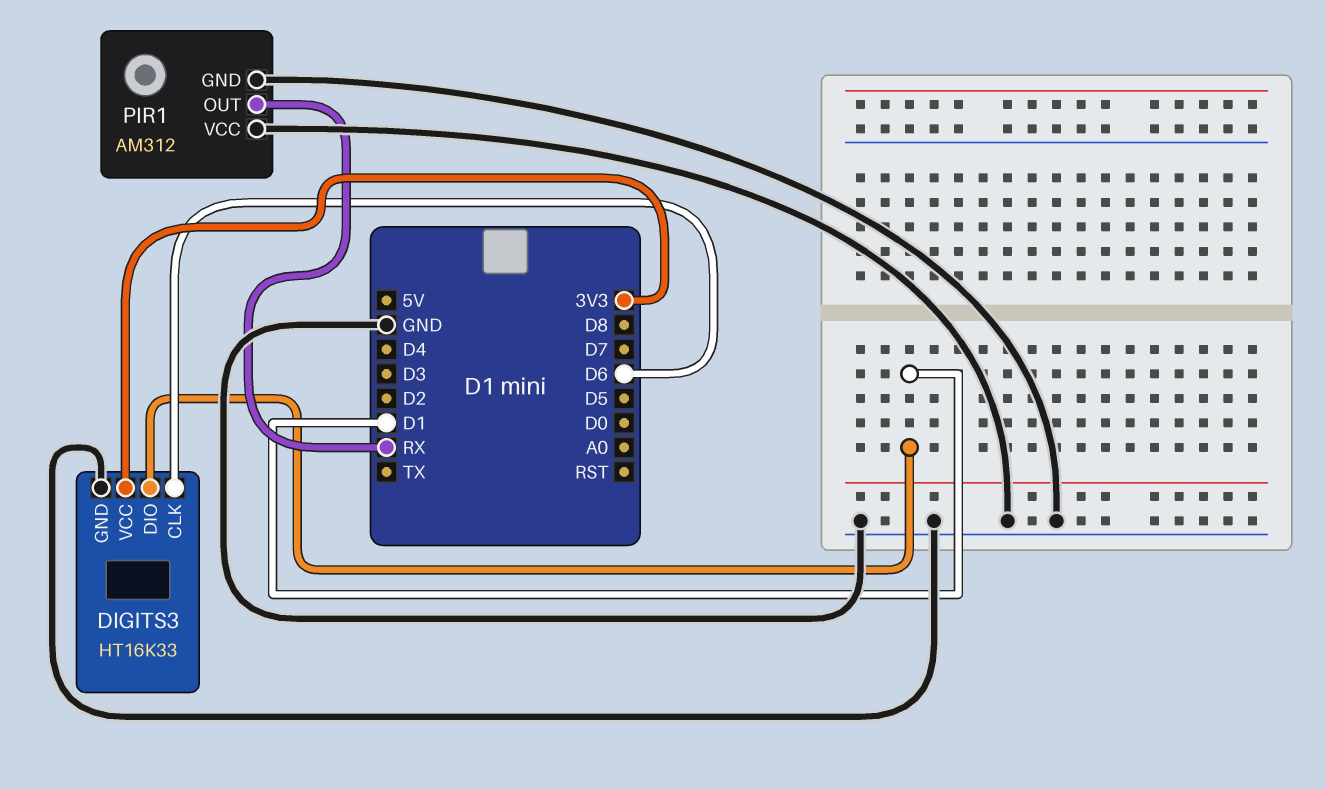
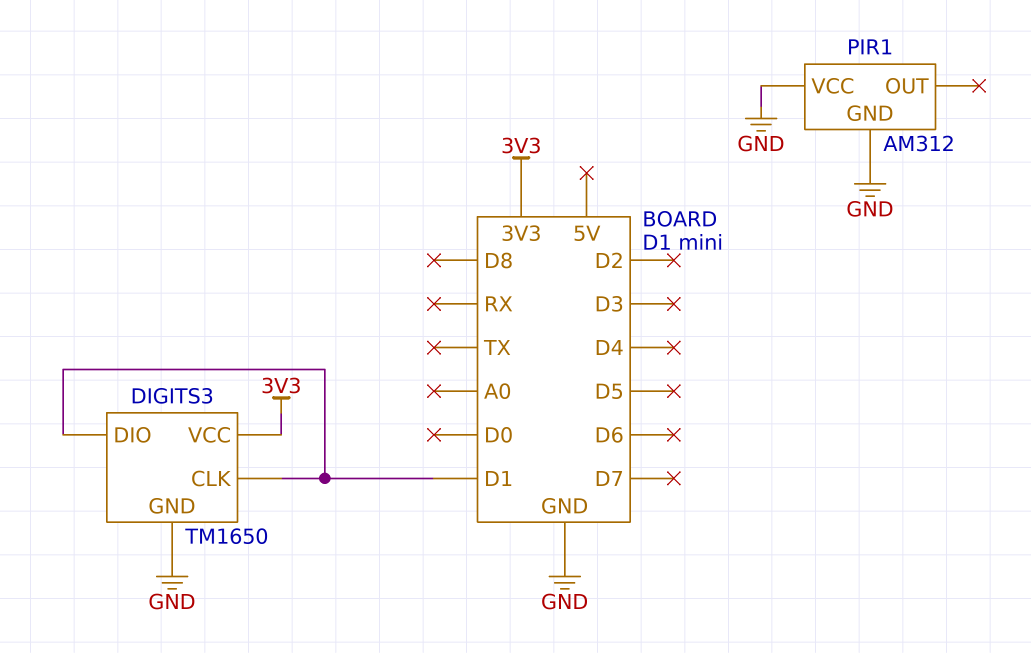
DIGITS3: HT16K33 -> TM1650
DIGITS3 pin CLK: D6 -> D1
PIR1 pin OUT: RX -> none

